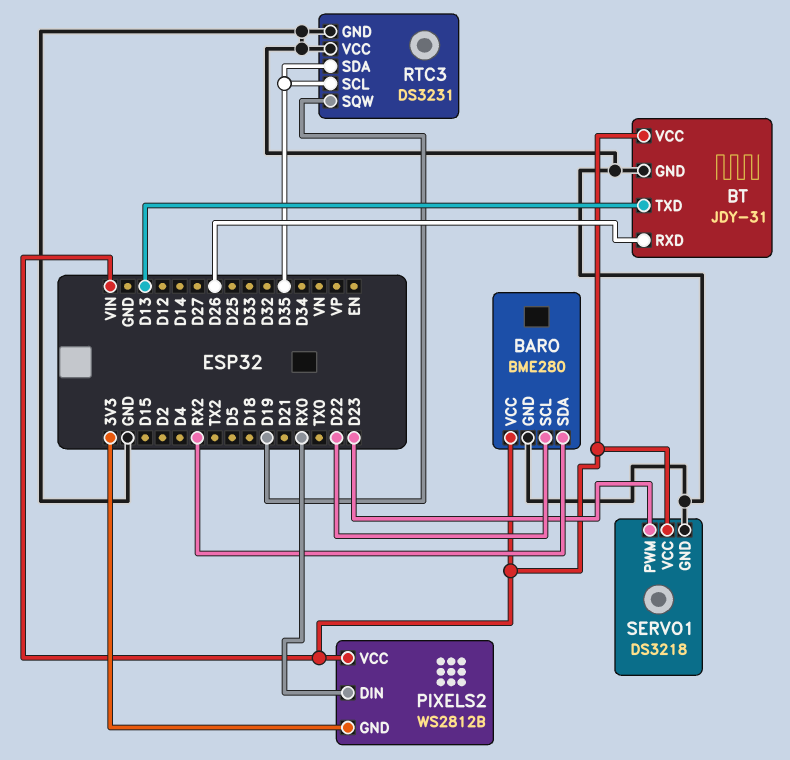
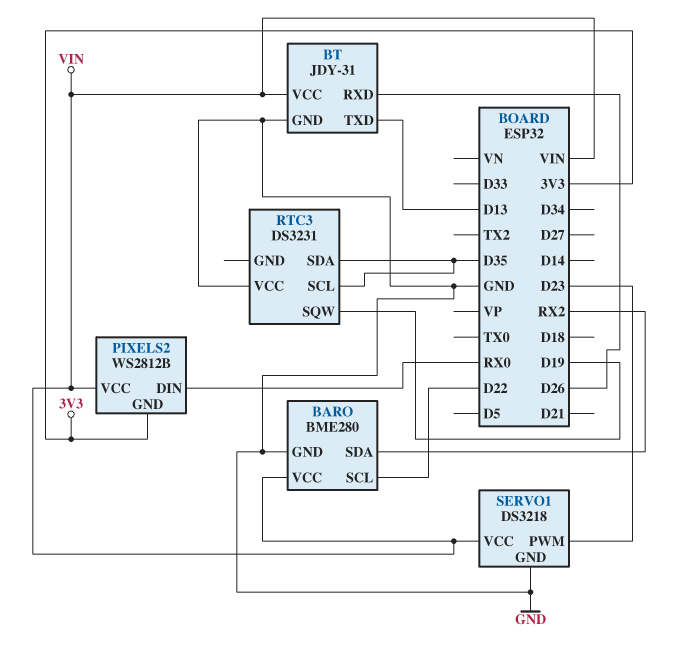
RTC3 pin GND: GND -> none

